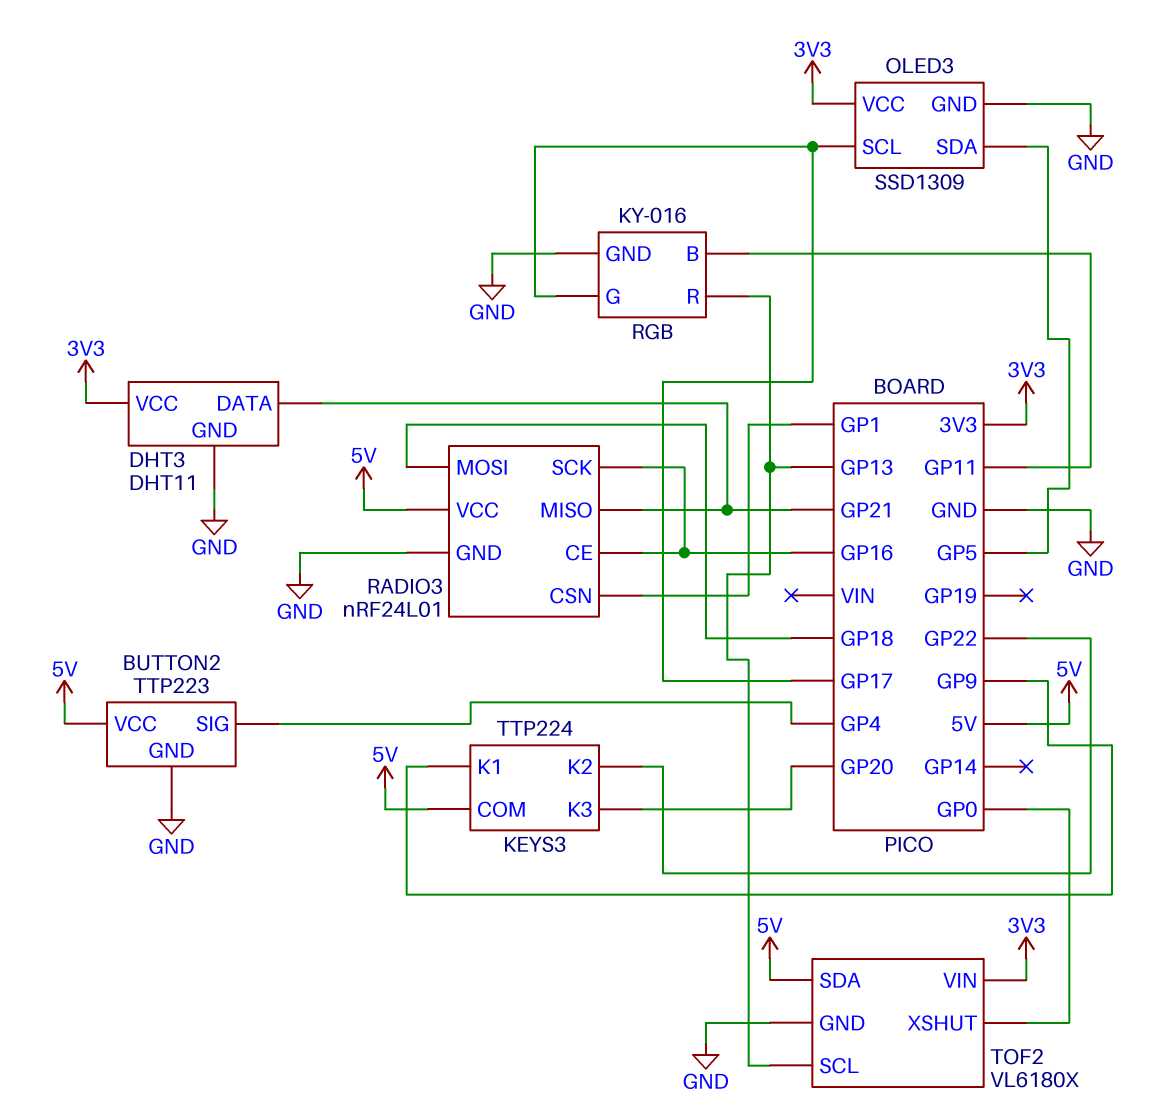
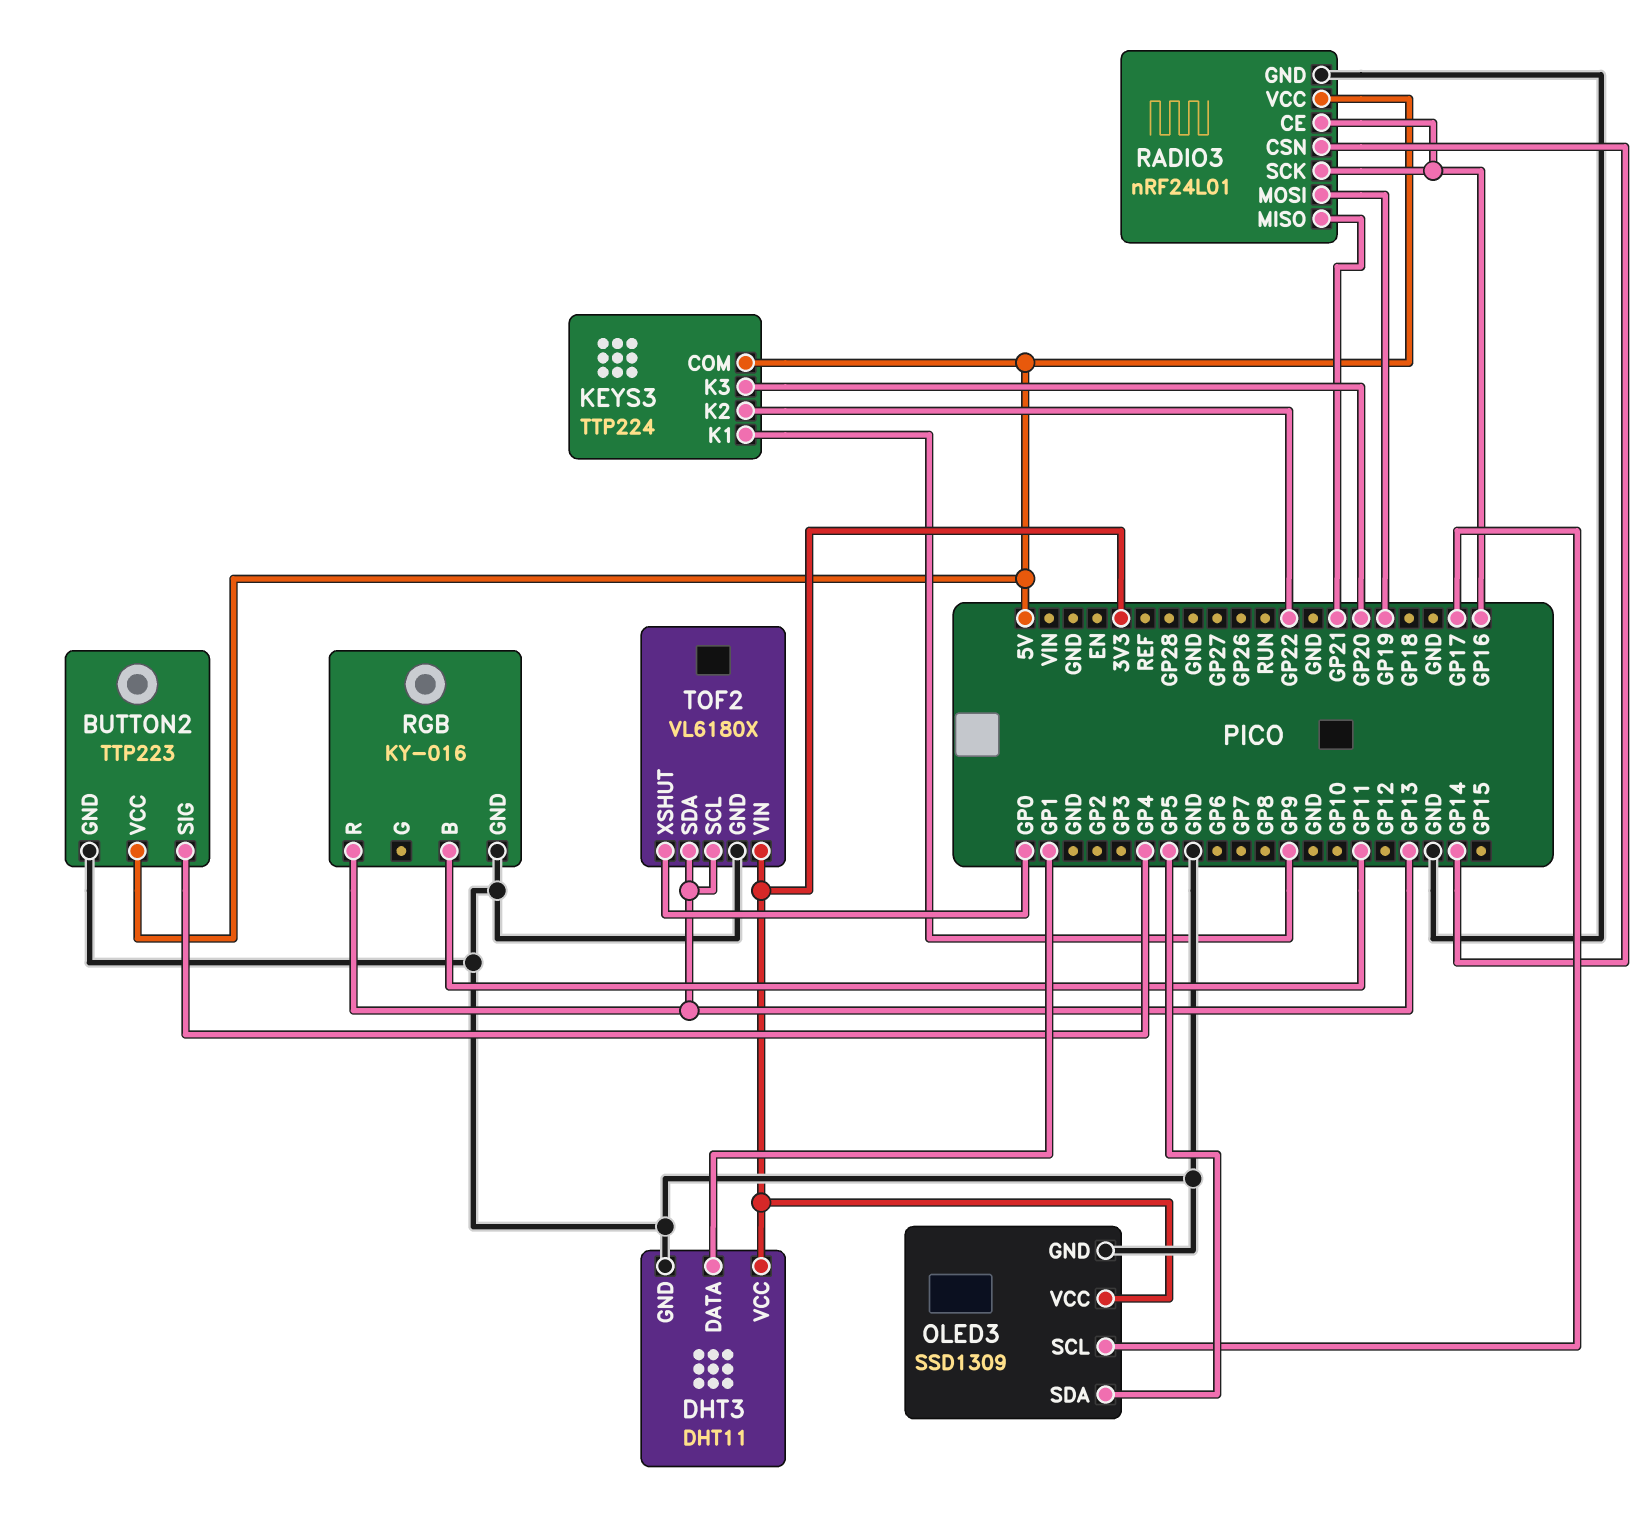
DHT3 pin DATA: GP21 -> GP1
RADIO3 pin CSN: GP1 -> GP14
RADIO3 pin MOSI: GP18 -> GP19
RGB pin G: GP17 -> none
TOF2 pin SDA: 5V -> GP13

